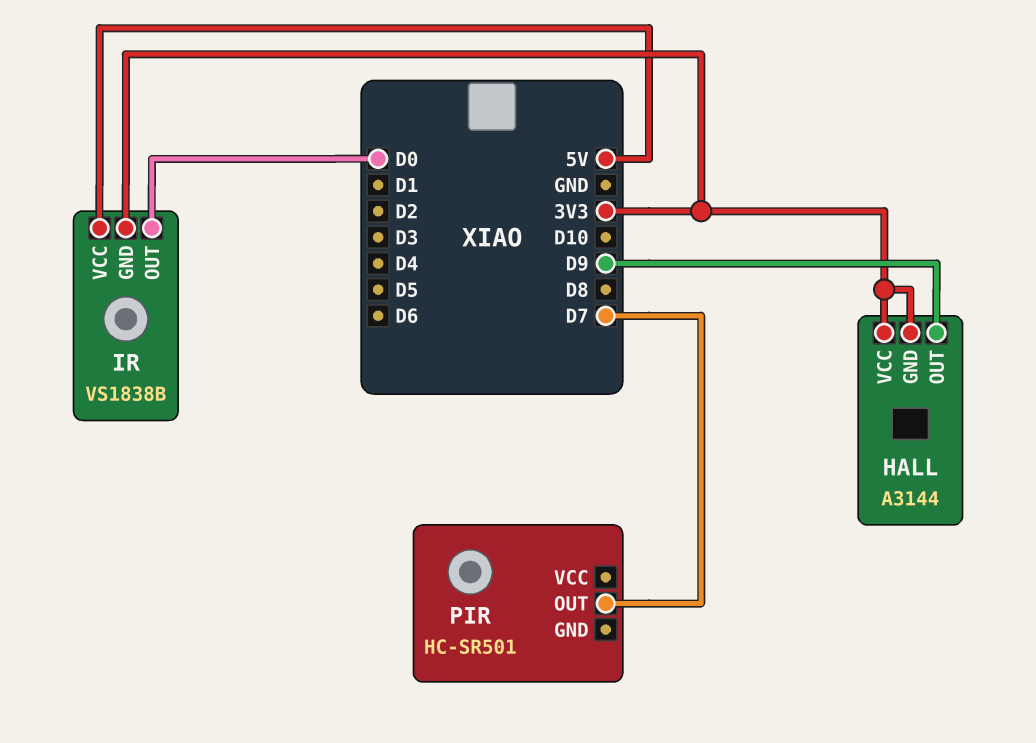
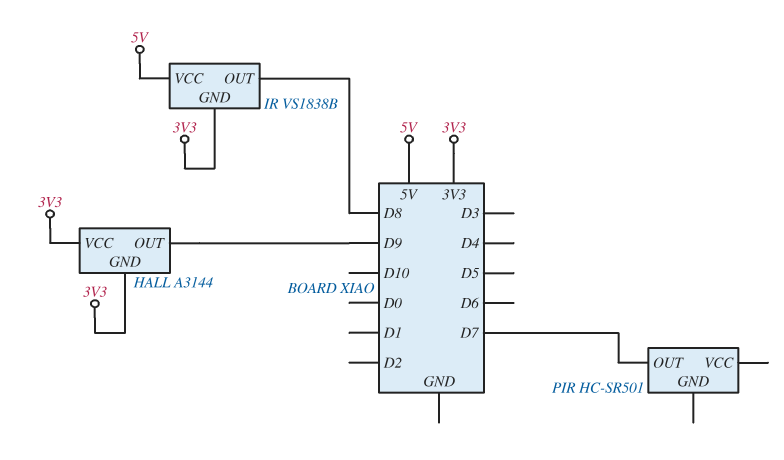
IR pin OUT: D0 -> D8

